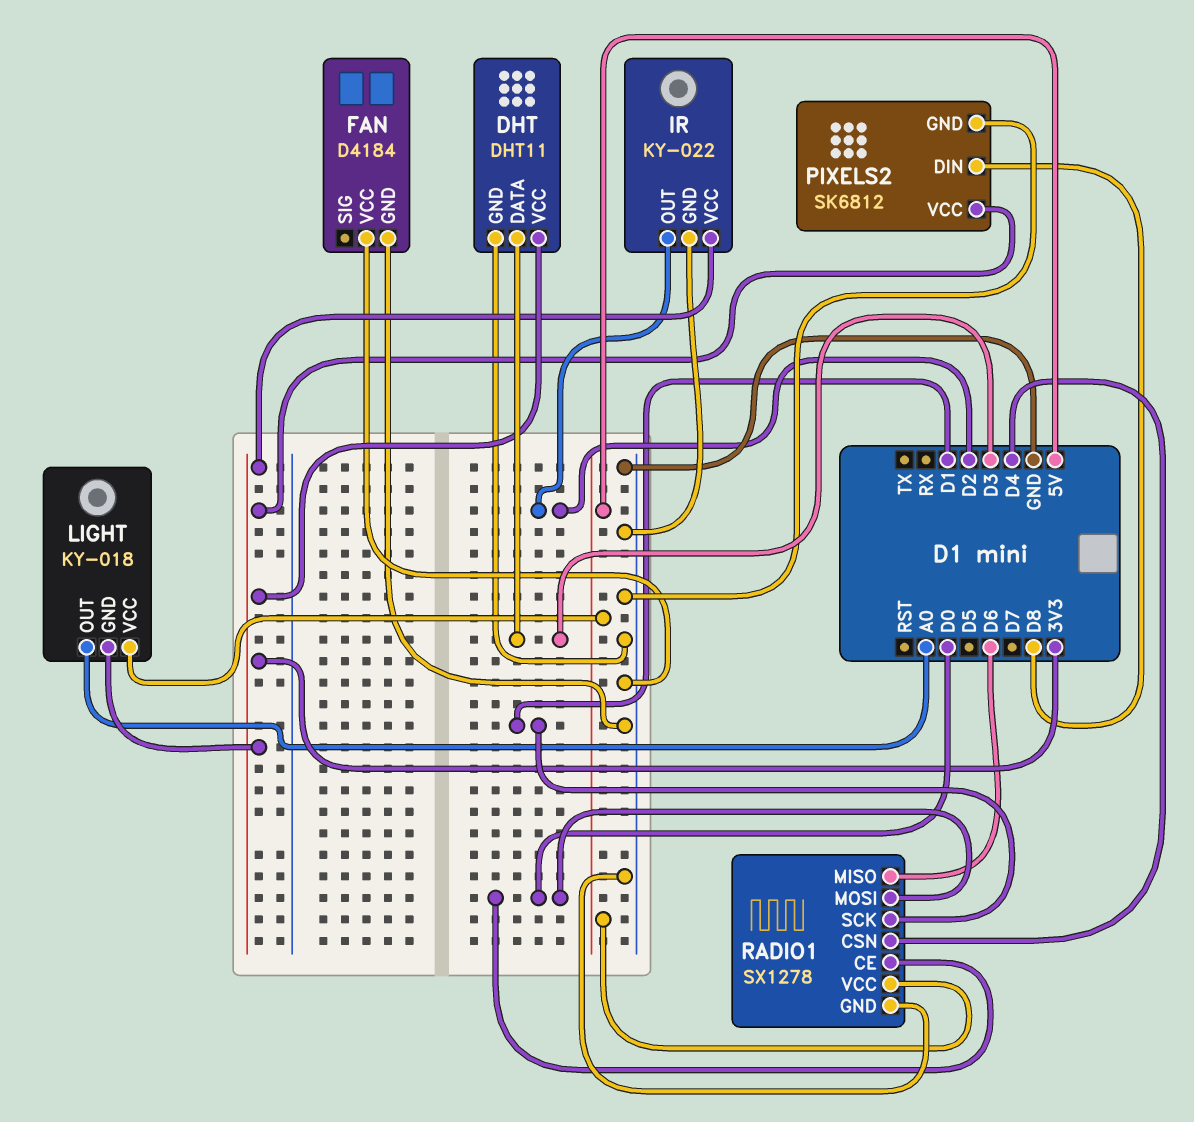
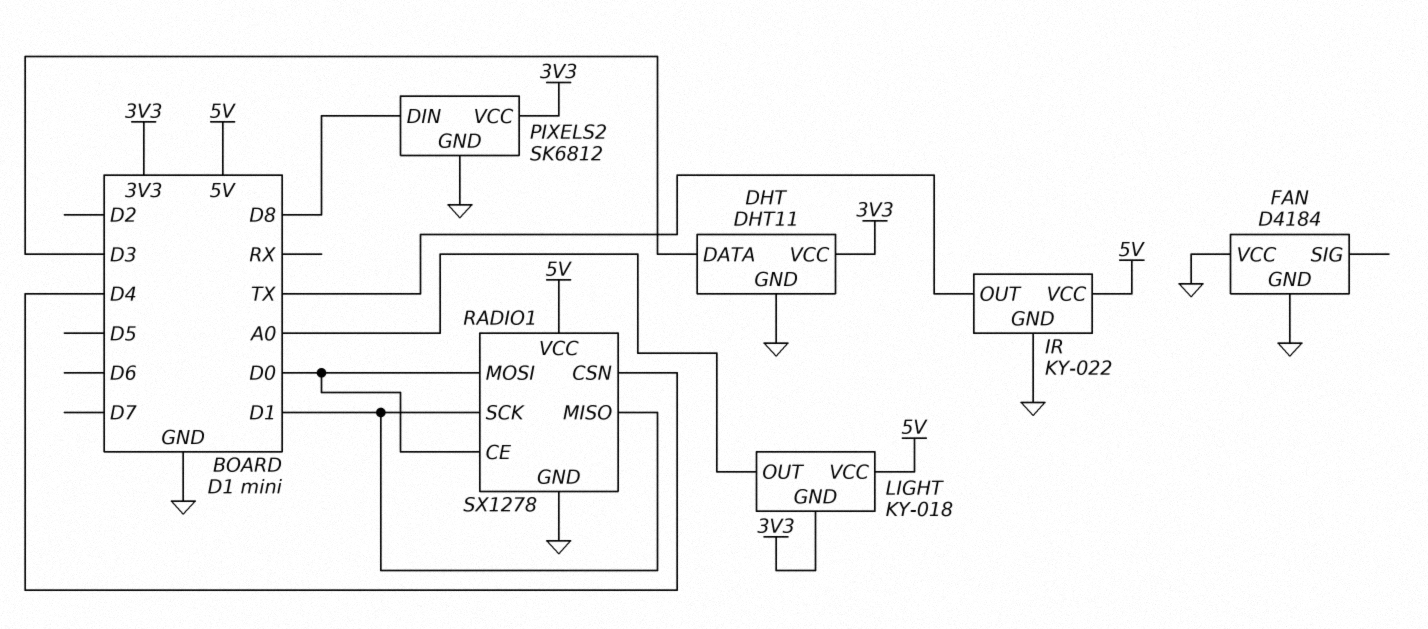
IR pin OUT: D2 -> TX
IR pin VCC: 3V3 -> 5V
RADIO1 pin MISO: D6 -> D1

